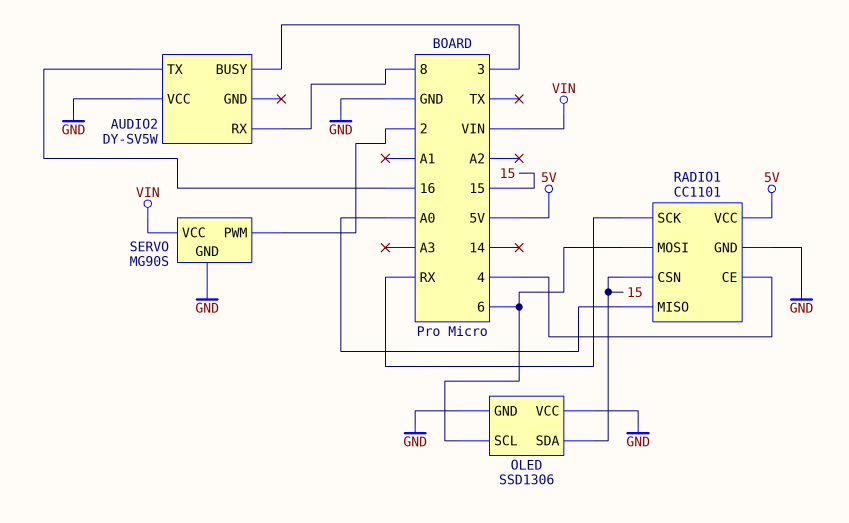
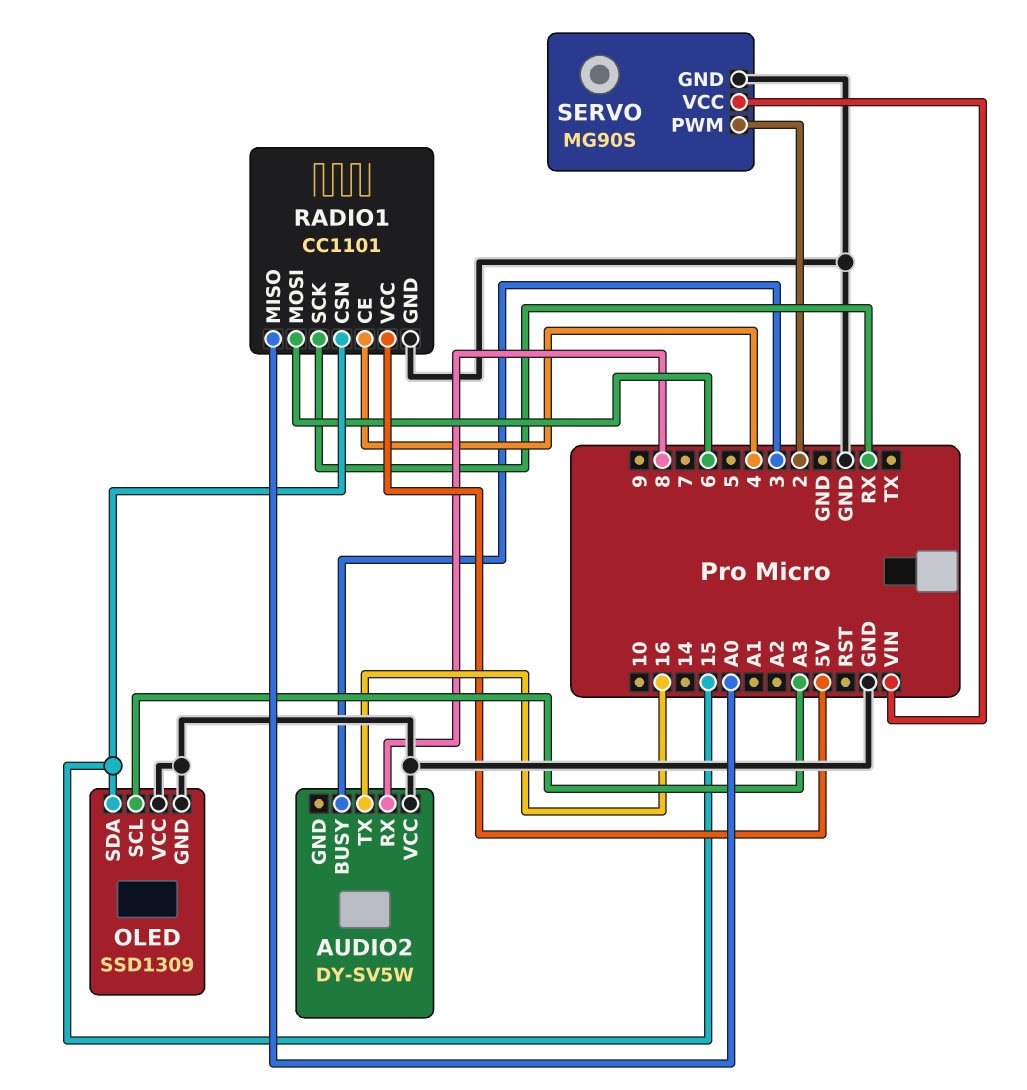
OLED: SSD1306 -> SSD1309
OLED pin SCL: 6 -> A3

